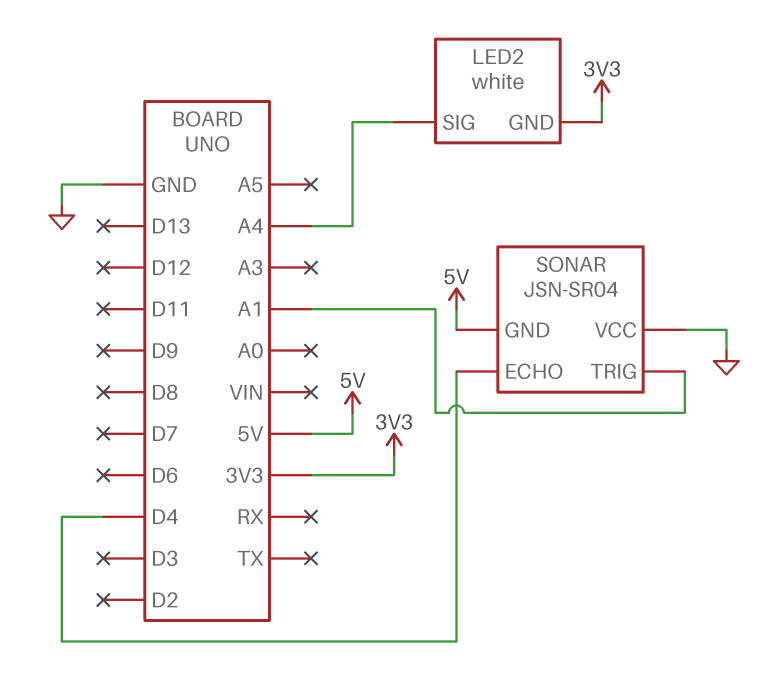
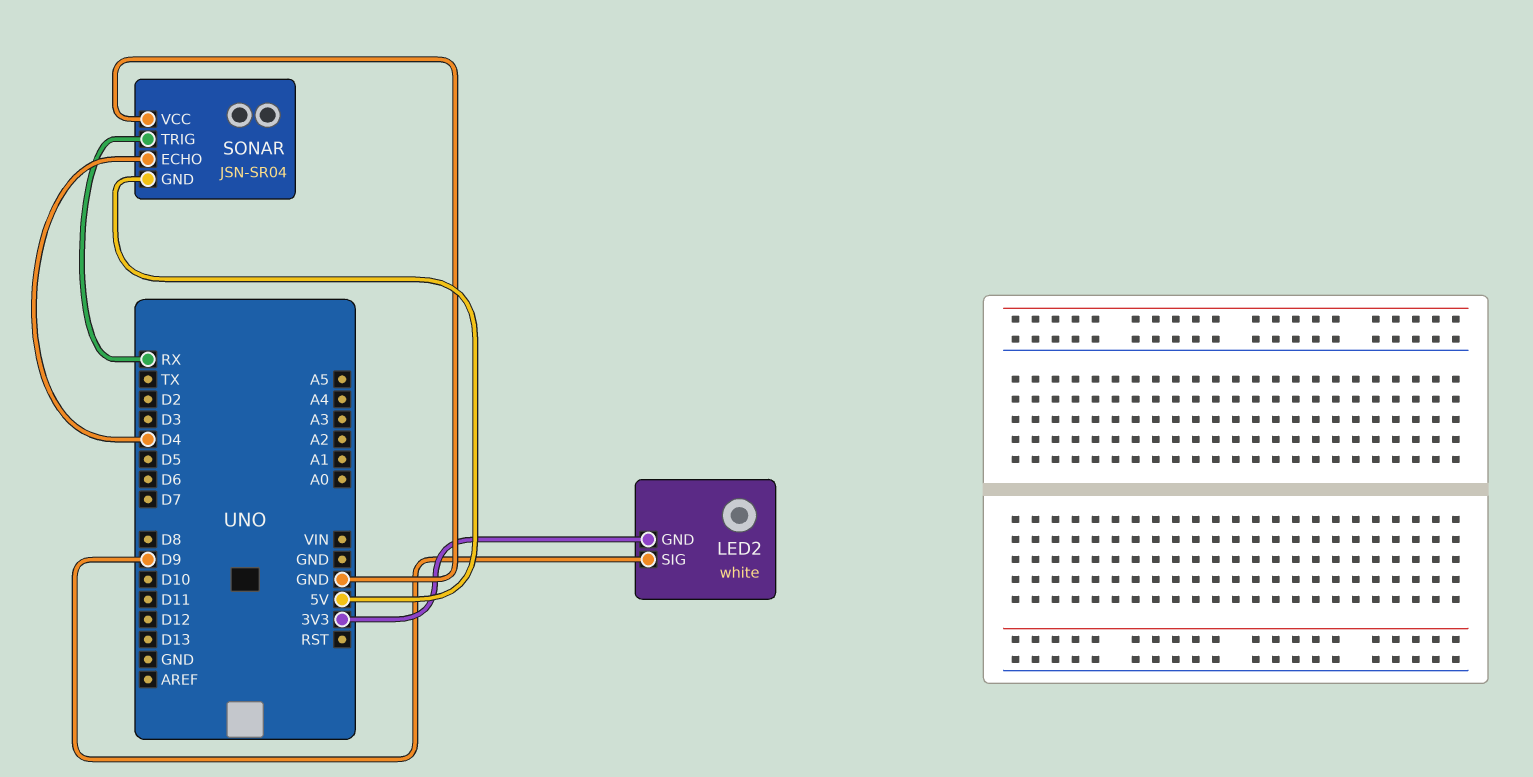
LED2 pin SIG: A4 -> D9
SONAR pin TRIG: A1 -> RX

